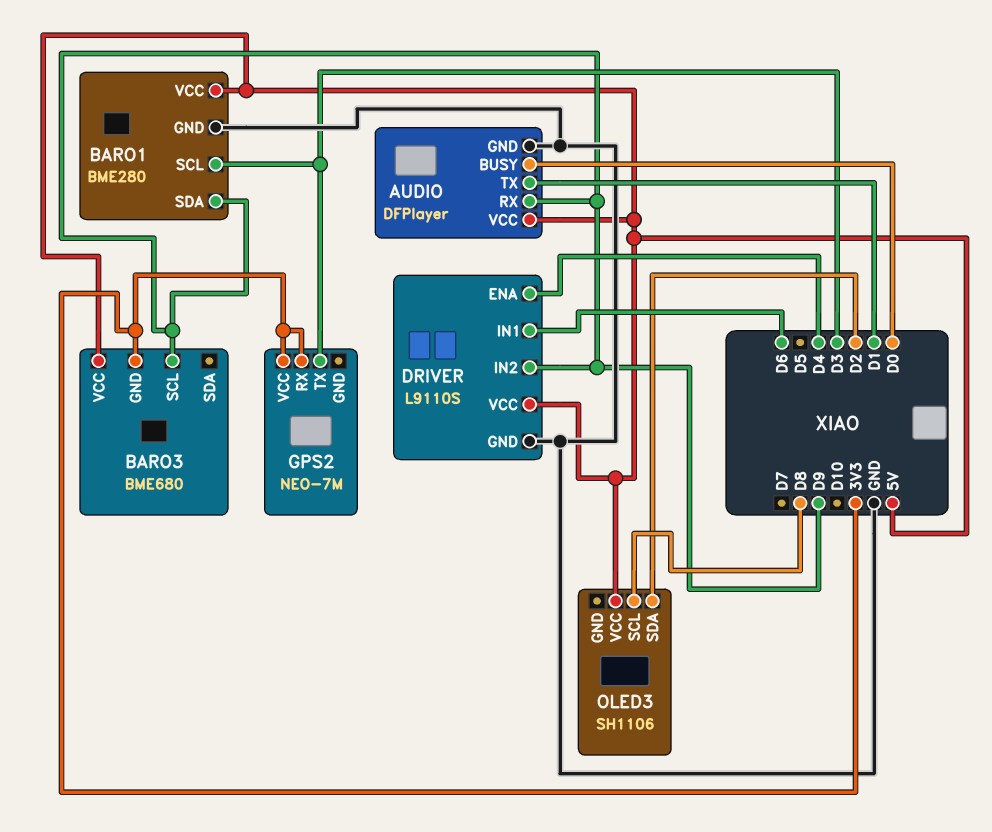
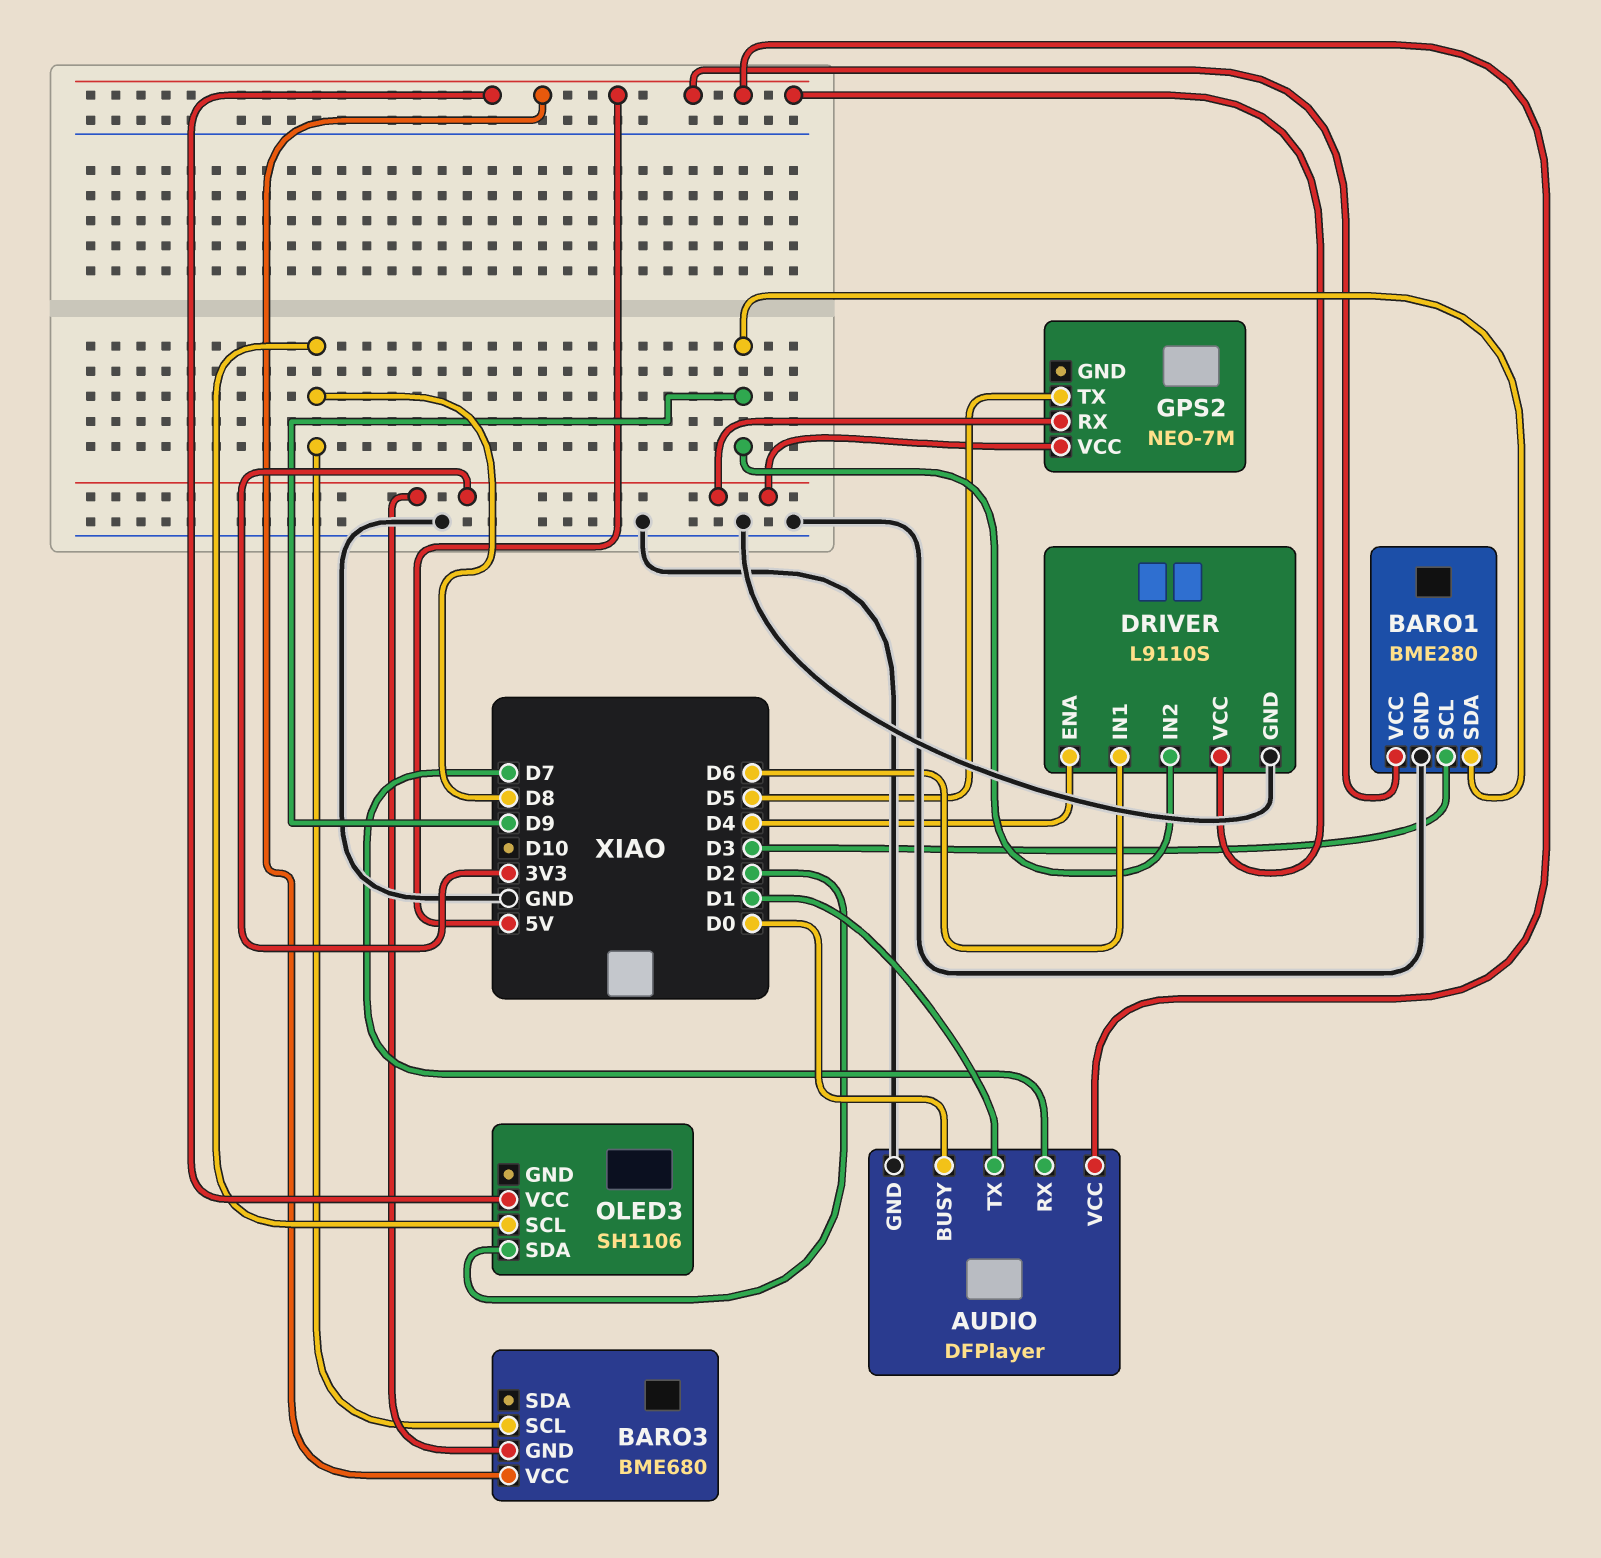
AUDIO pin RX: D9 -> D7
BARO3 pin SCL: D9 -> D8
GPS2 pin TX: D3 -> D5

